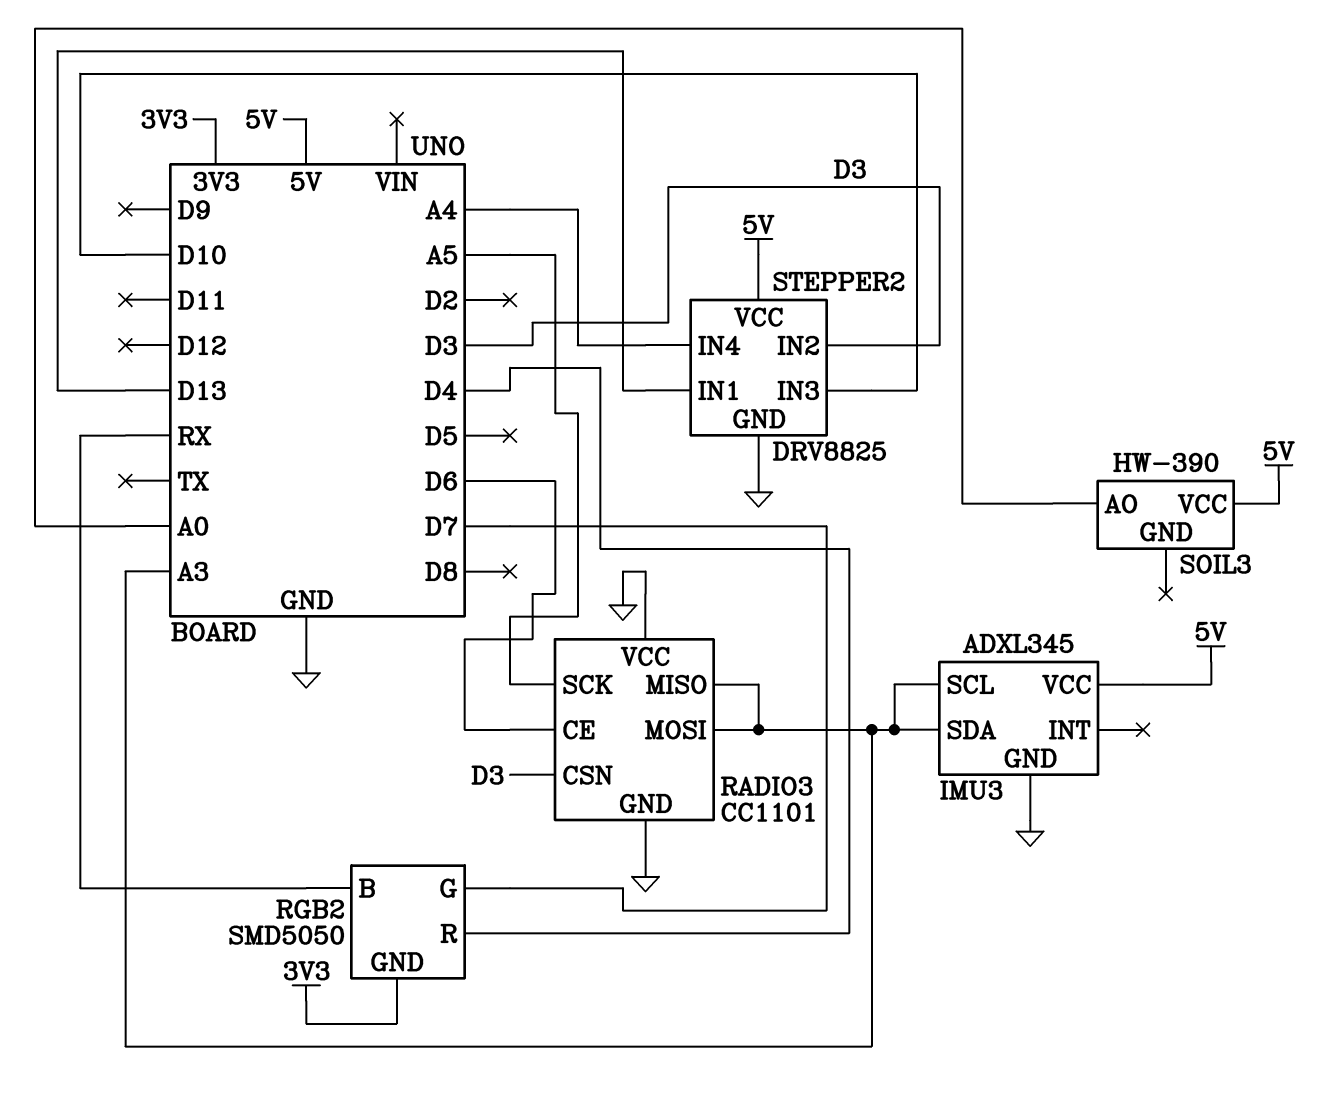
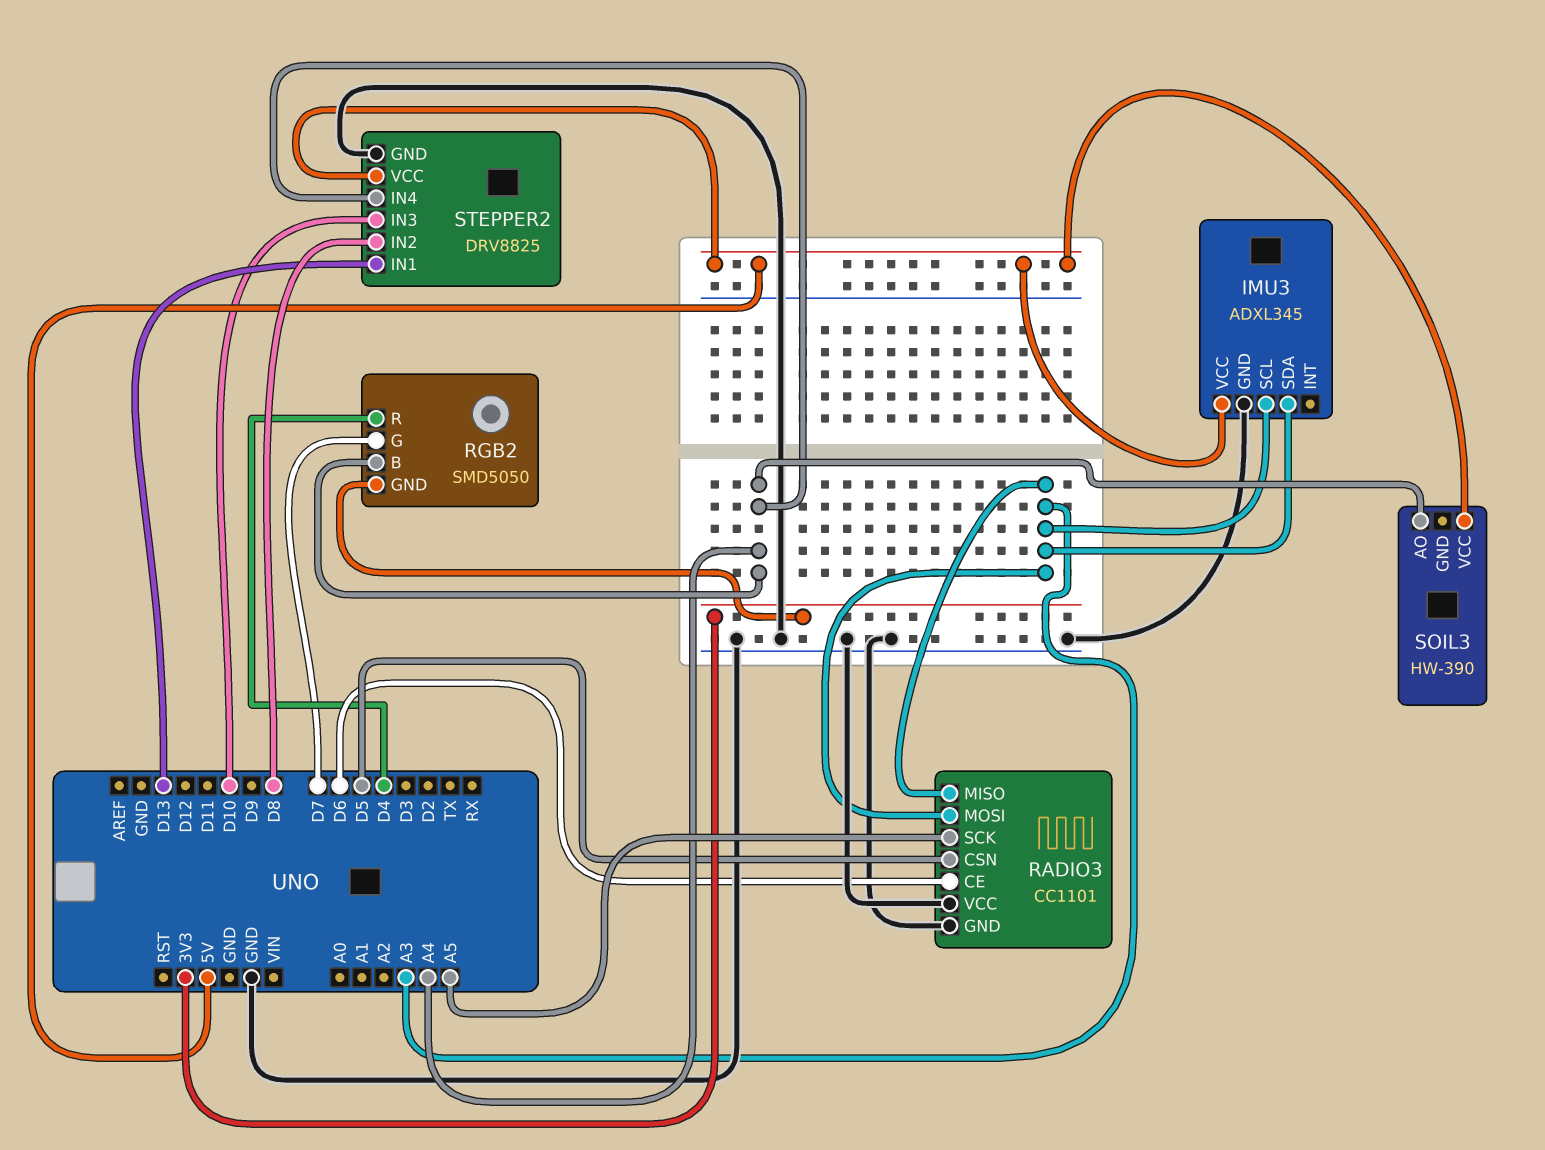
RADIO3 pin CSN: D3 -> D5
RGB2 pin B: RX -> A4
SOIL3 pin AO: A0 -> A4
STEPPER2 pin IN2: D3 -> D8

